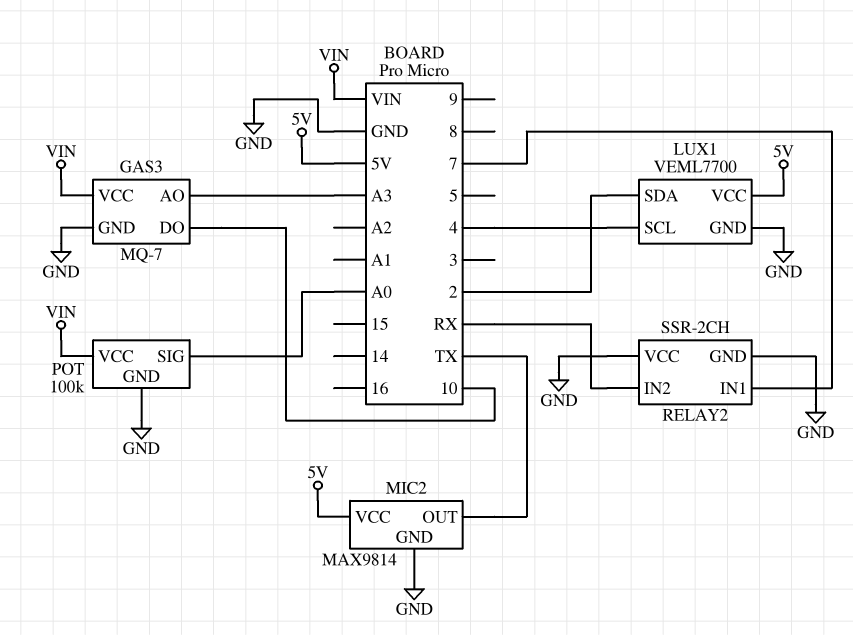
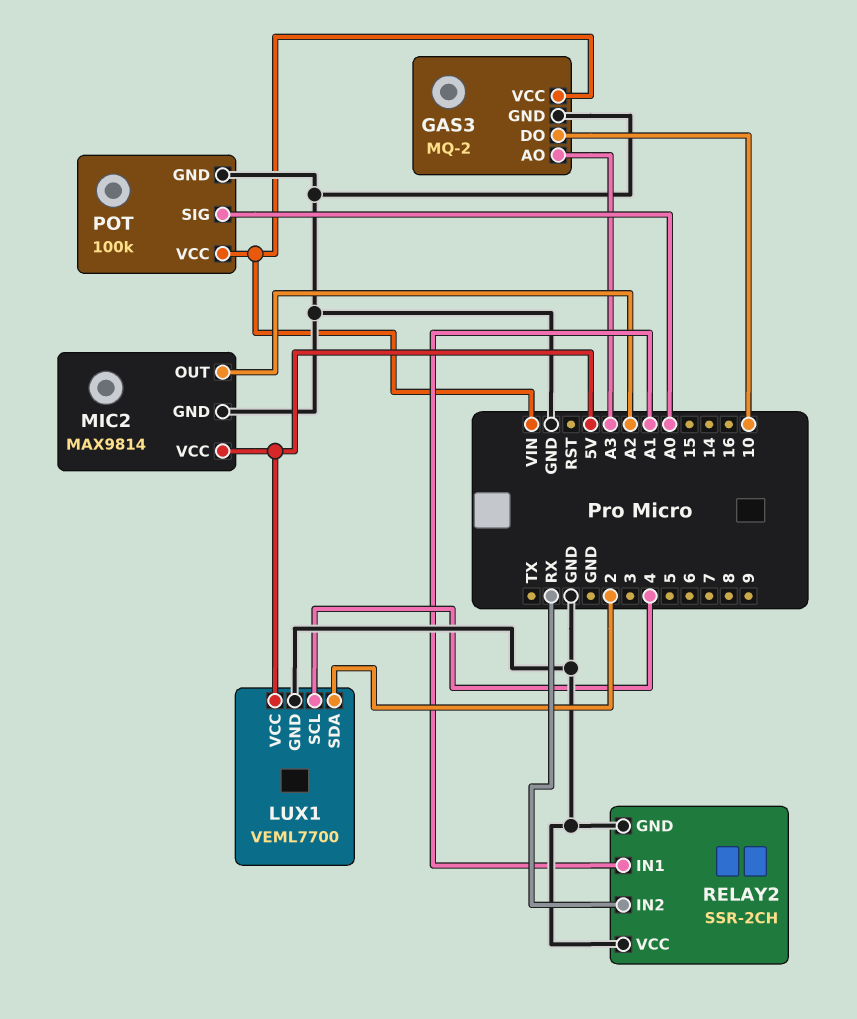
GAS3: MQ-7 -> MQ-2
MIC2 pin OUT: TX -> A2
RELAY2 pin IN1: 7 -> A1

